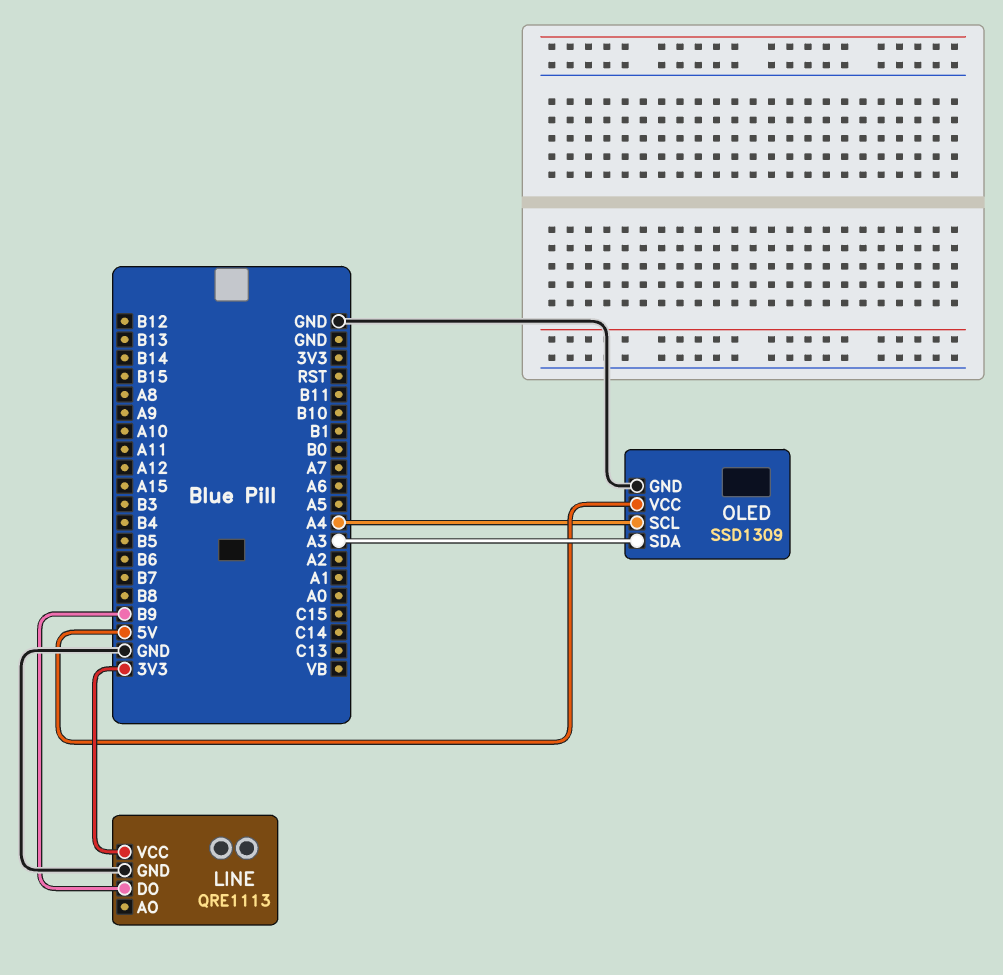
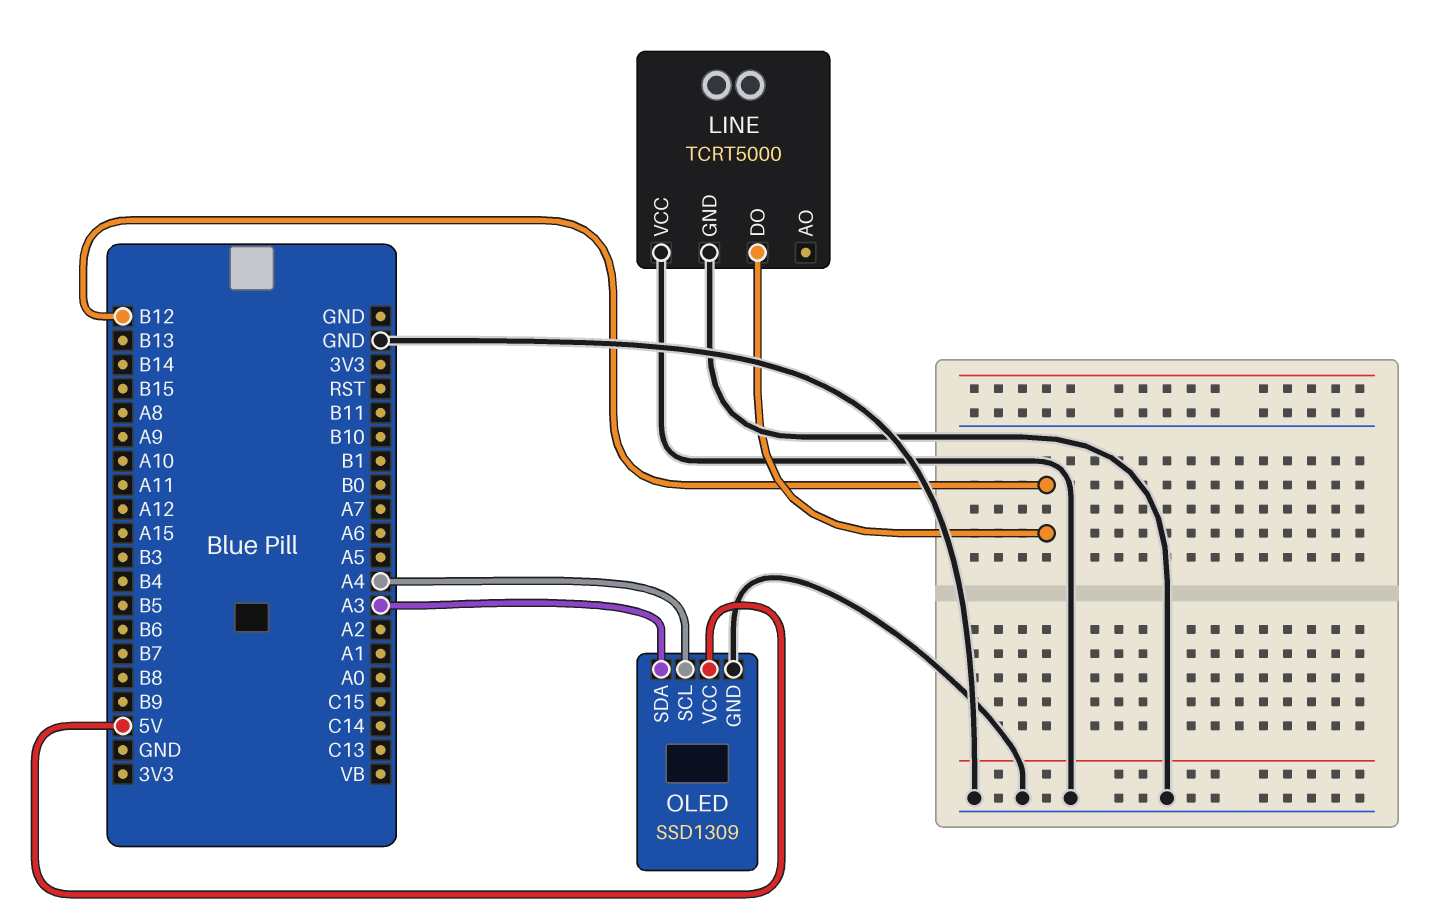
LINE: QRE1113 -> TCRT5000
LINE pin DO: B9 -> B12
LINE pin VCC: 3V3 -> GND

